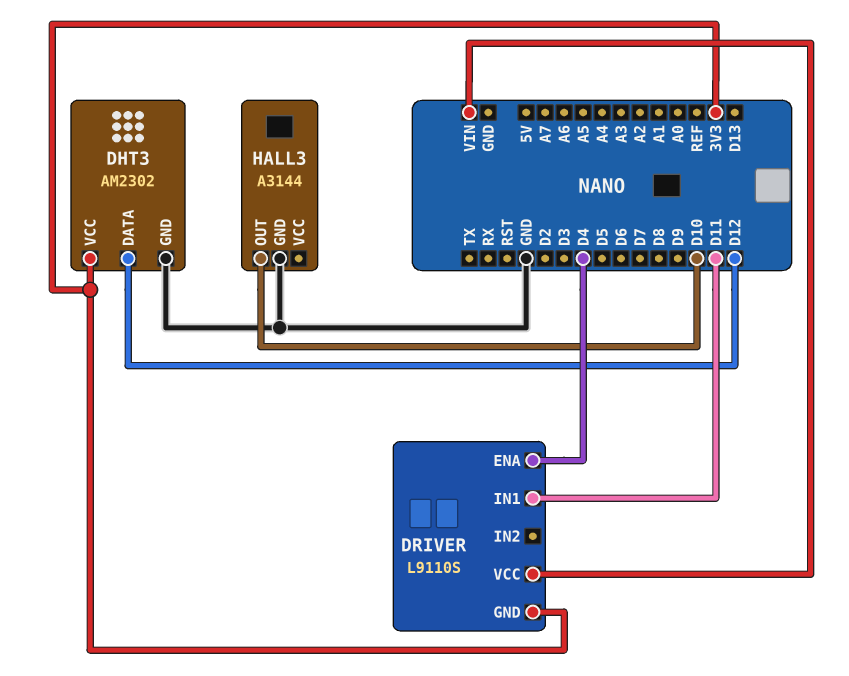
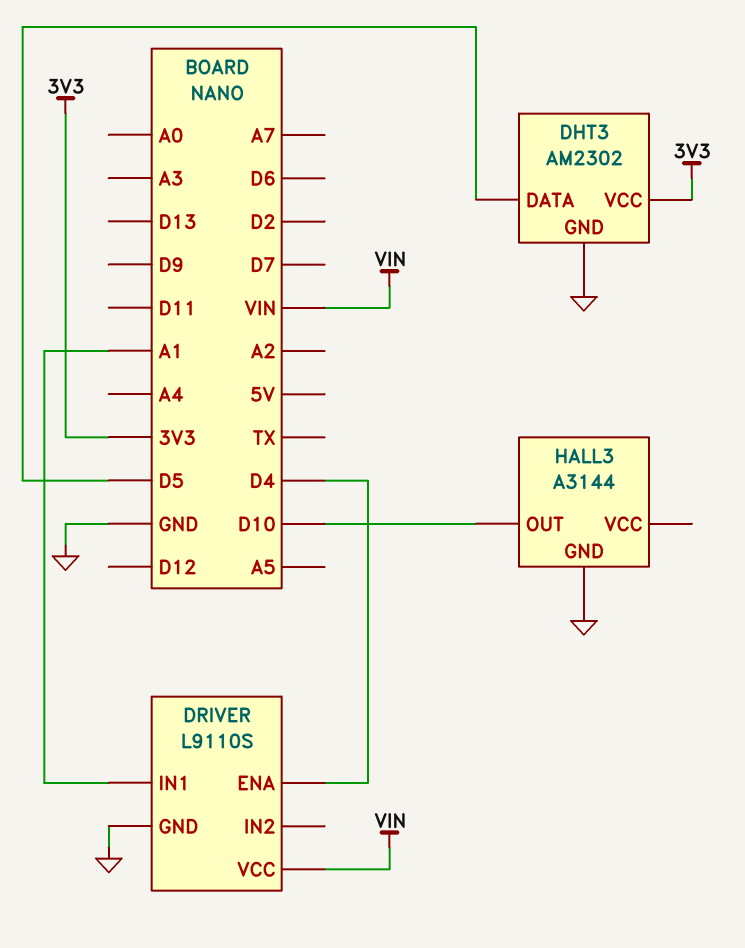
DHT3 pin DATA: D12 -> D5
DRIVER pin GND: 3V3 -> GND
DRIVER pin IN1: D11 -> A1

